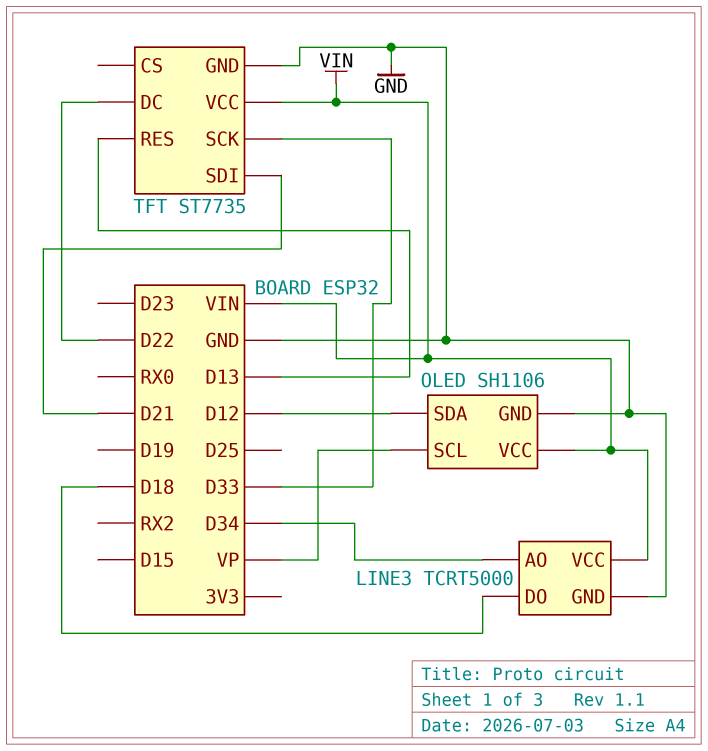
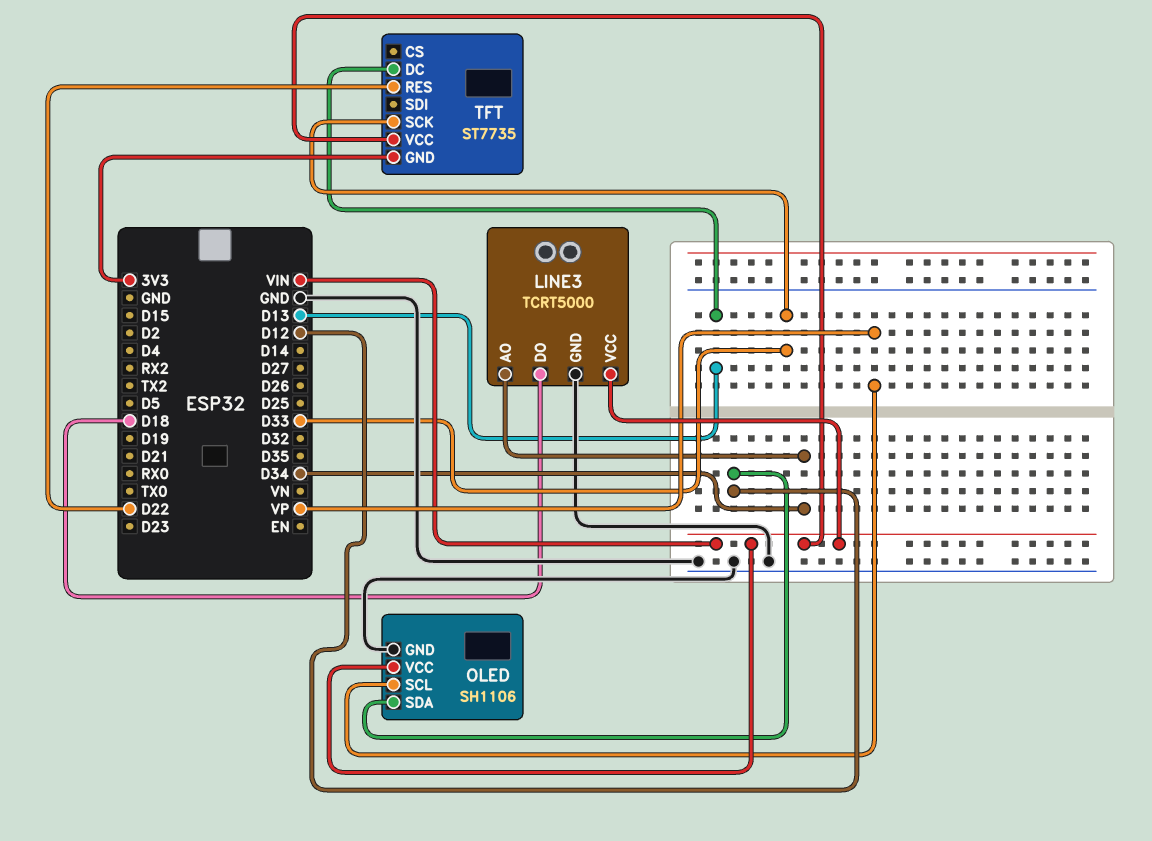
TFT pin DC: D22 -> D13
TFT pin GND: GND -> 3V3
TFT pin RES: D13 -> D22
TFT pin SDI: D21 -> none

